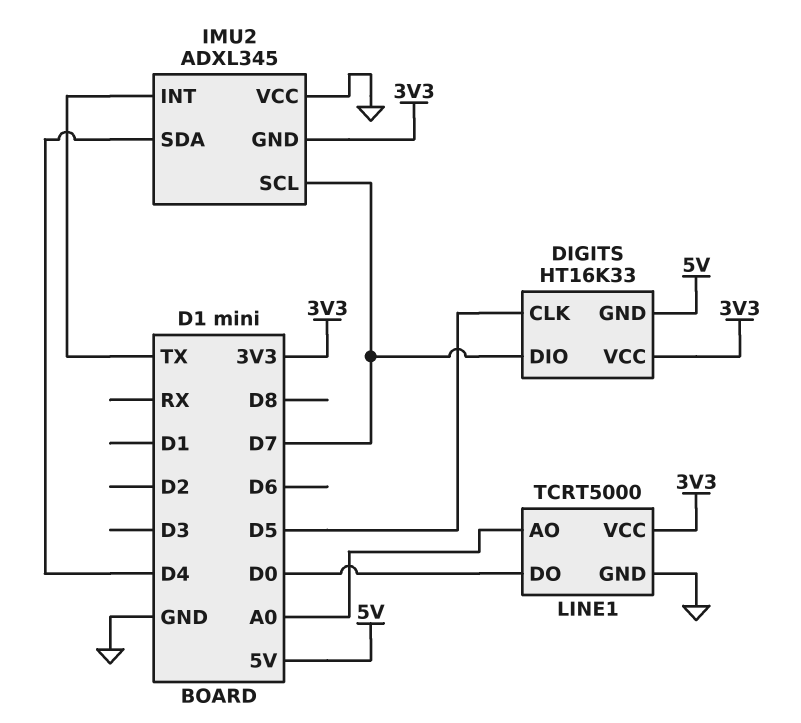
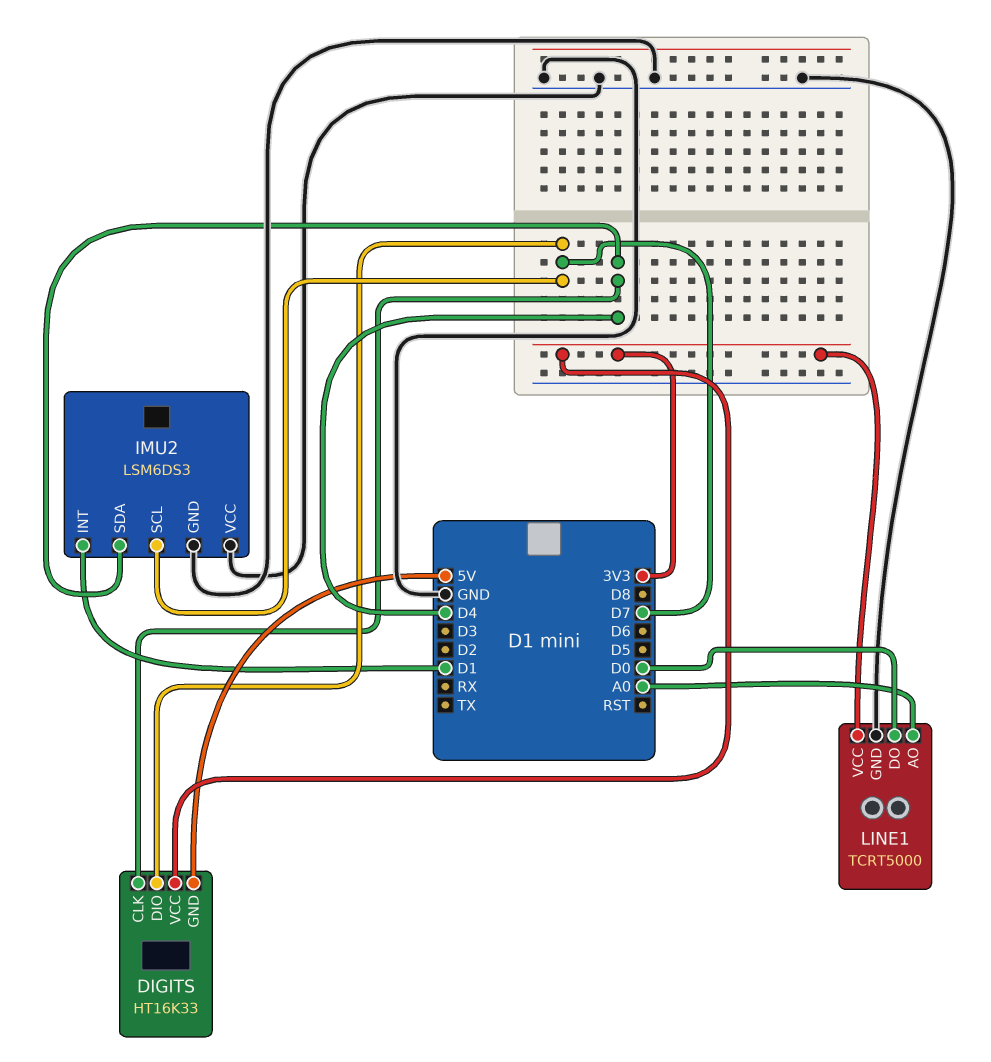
DIGITS pin CLK: D5 -> D4
IMU2: ADXL345 -> LSM6DS3
IMU2 pin GND: 3V3 -> GND
IMU2 pin INT: TX -> D1

